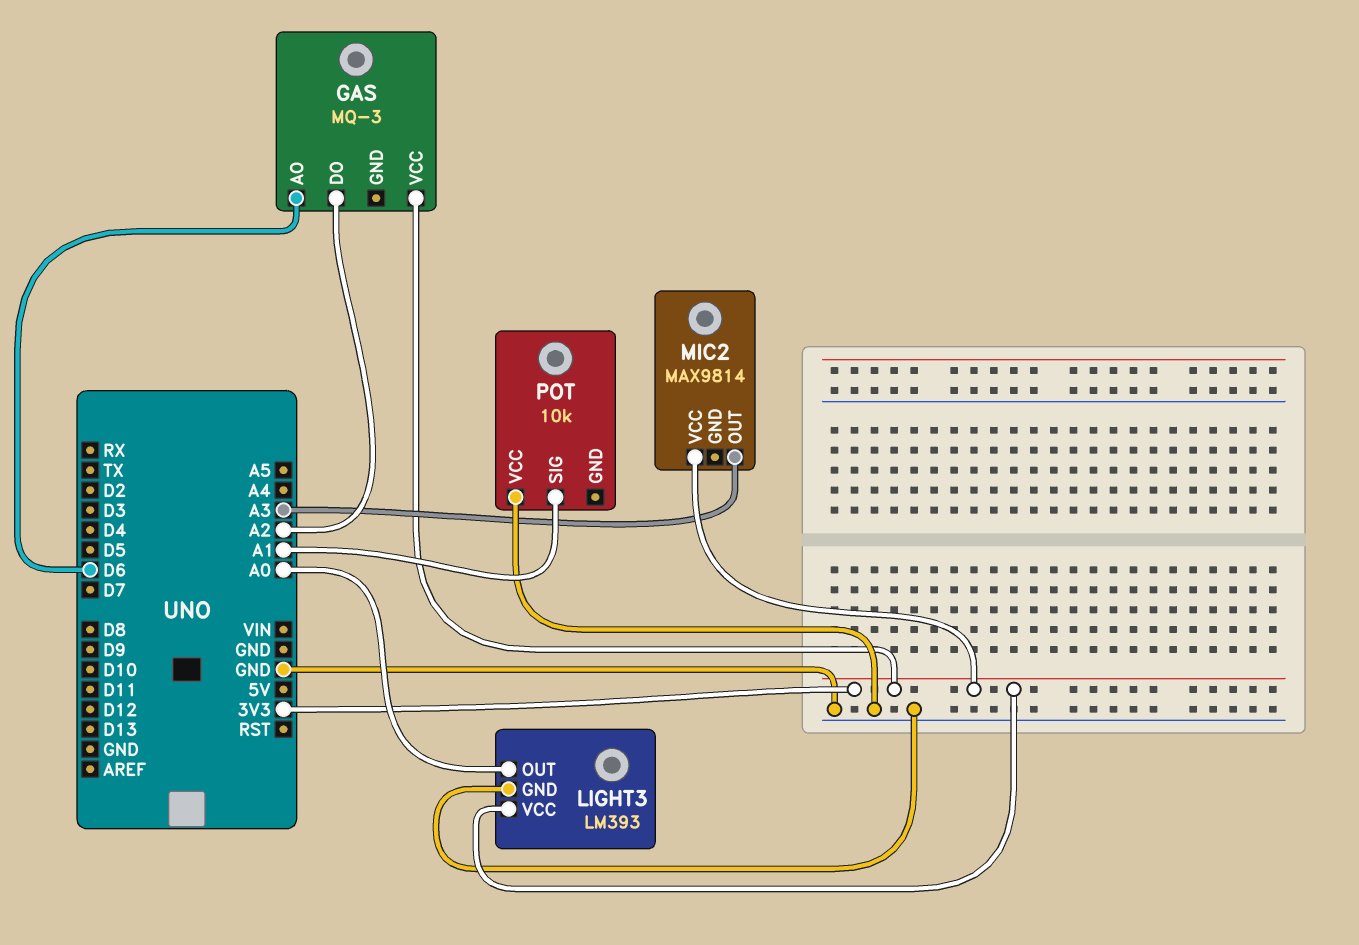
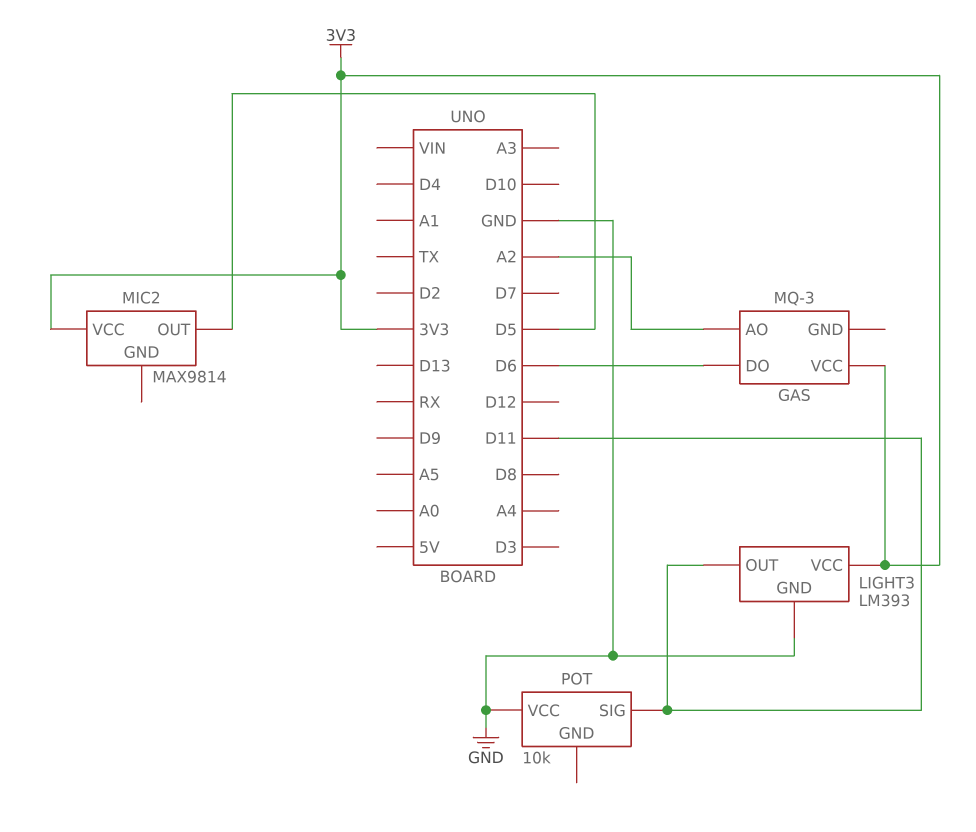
GAS pin AO: D6 -> A2
GAS pin DO: A2 -> D6
LIGHT3 pin OUT: A0 -> D11
MIC2 pin OUT: A3 -> D5
POT pin SIG: A1 -> D11

